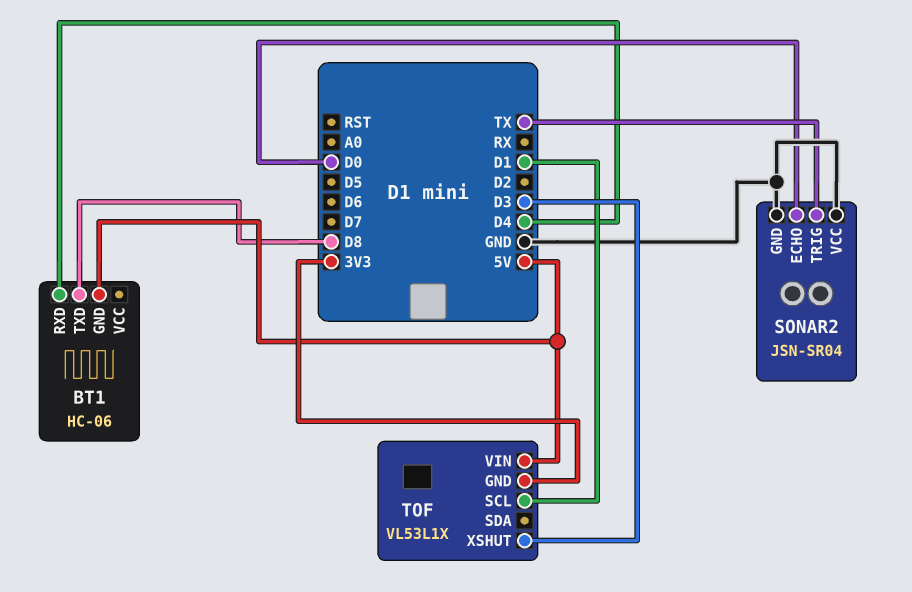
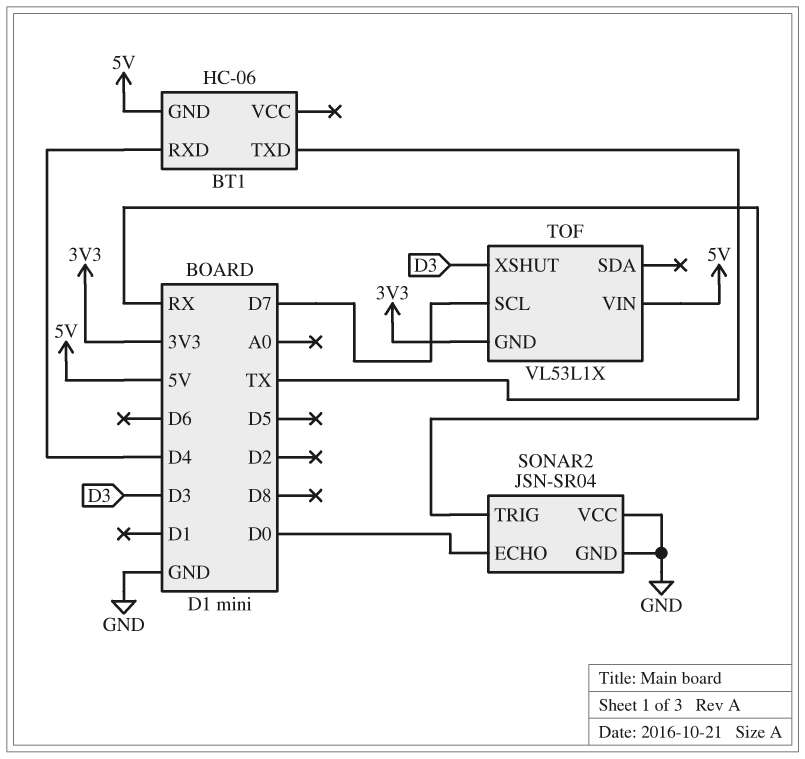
BT1 pin TXD: D8 -> TX
SONAR2 pin TRIG: TX -> RX
TOF pin SCL: D1 -> D7

